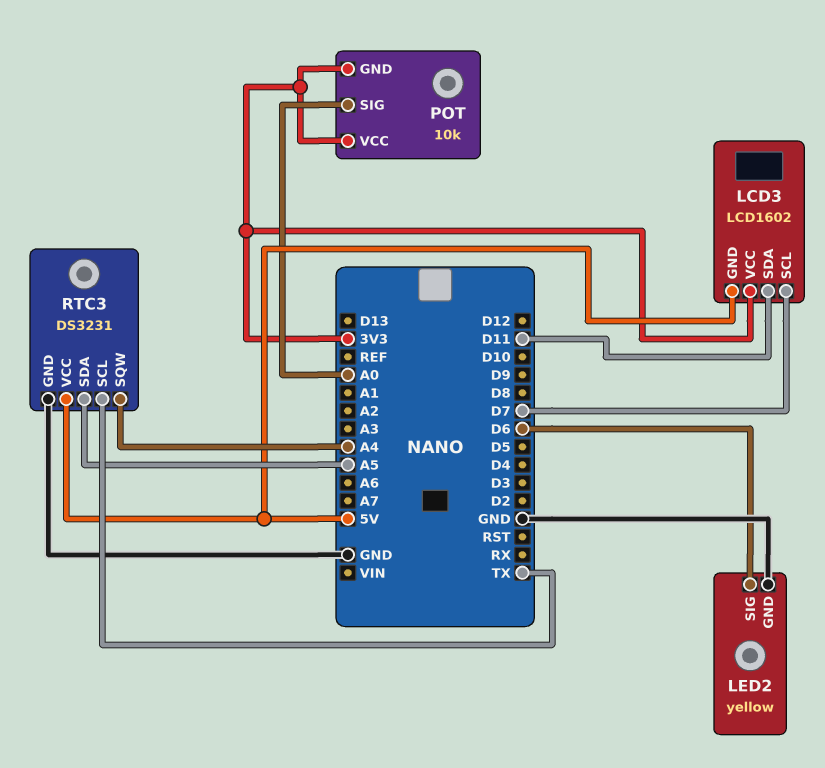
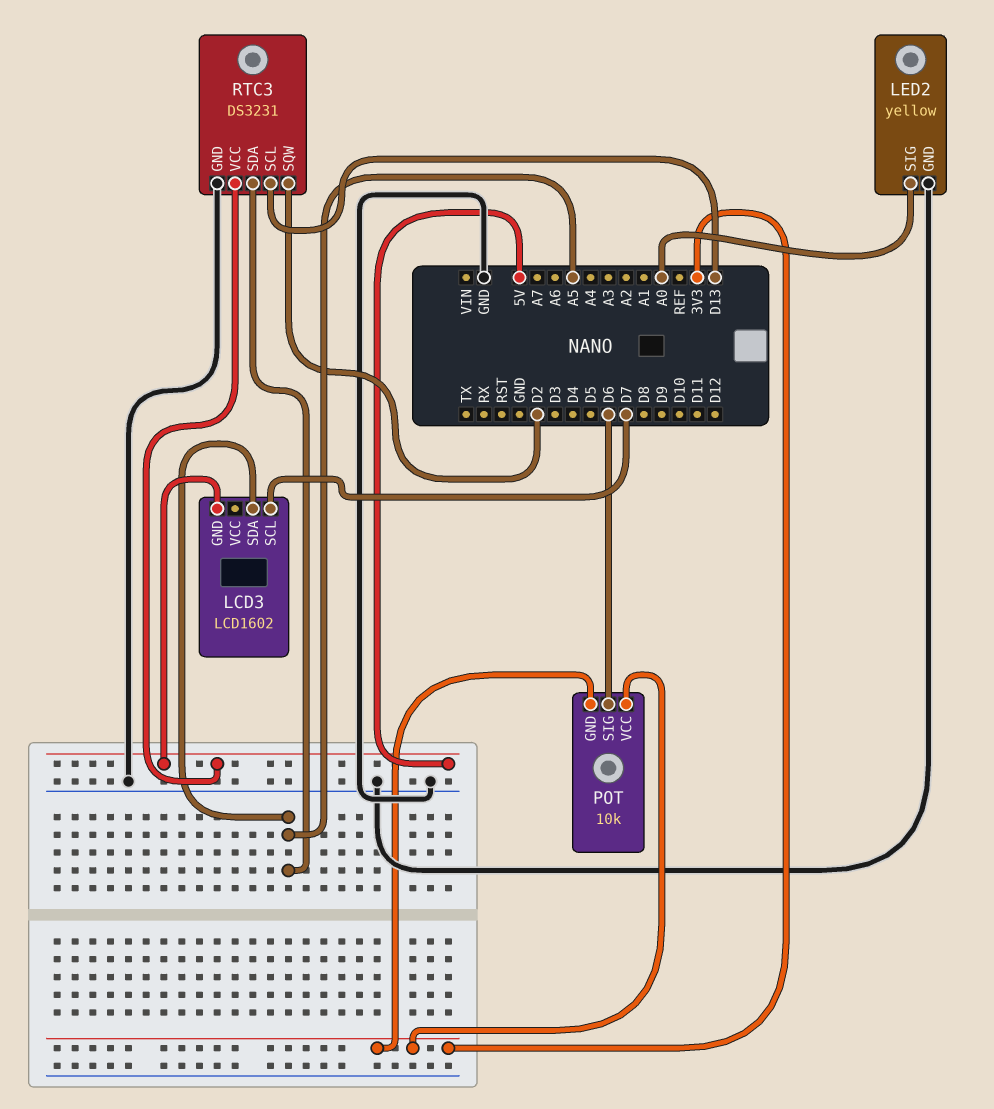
LCD3 pin SDA: D11 -> A5
LCD3 pin VCC: 3V3 -> none
LED2 pin SIG: D6 -> A0
POT pin SIG: A0 -> D6
RTC3 pin SCL: TX -> D13
RTC3 pin SQW: A4 -> D2

